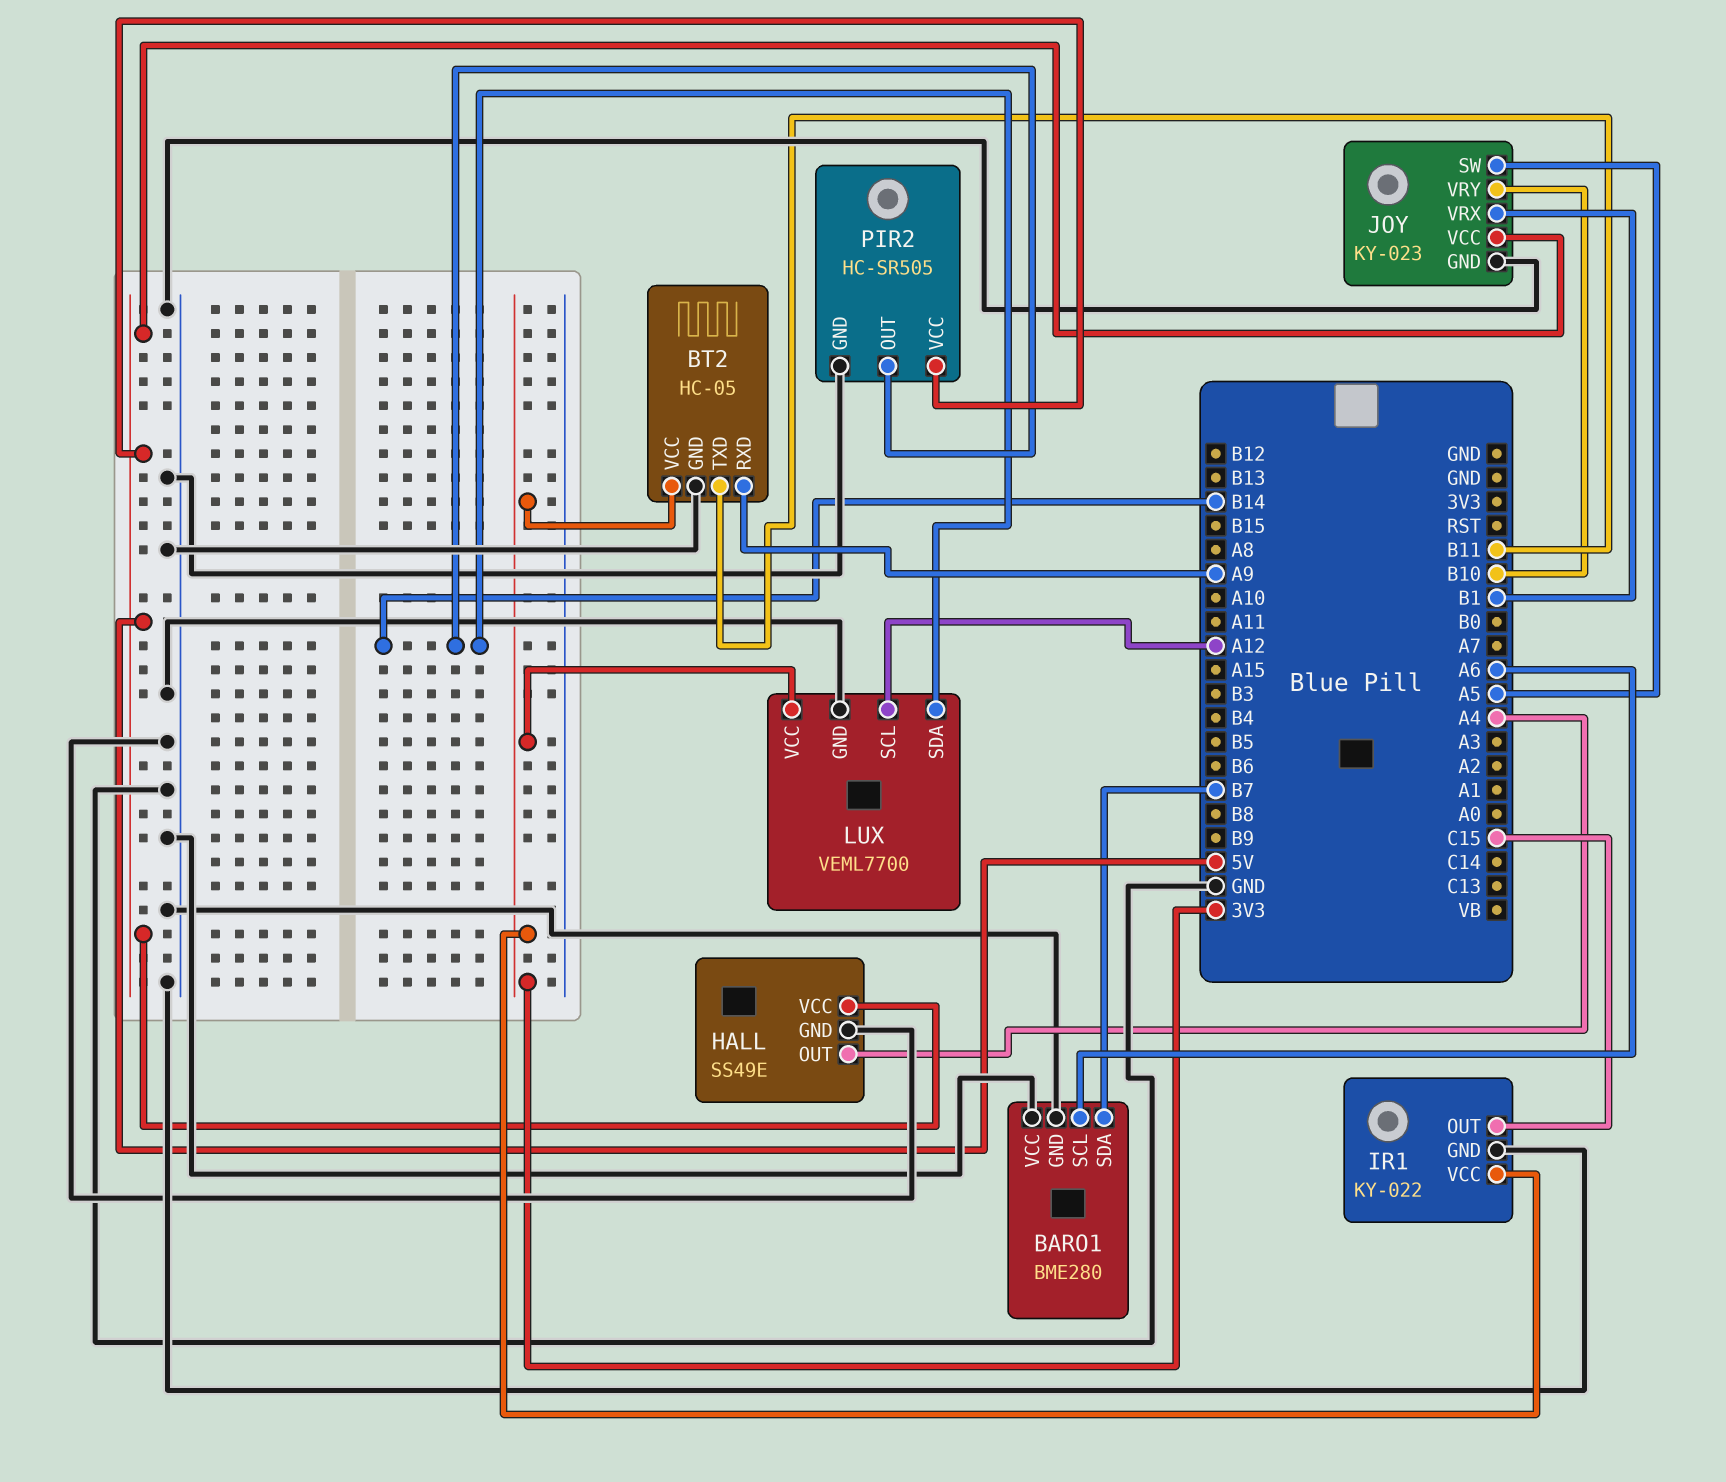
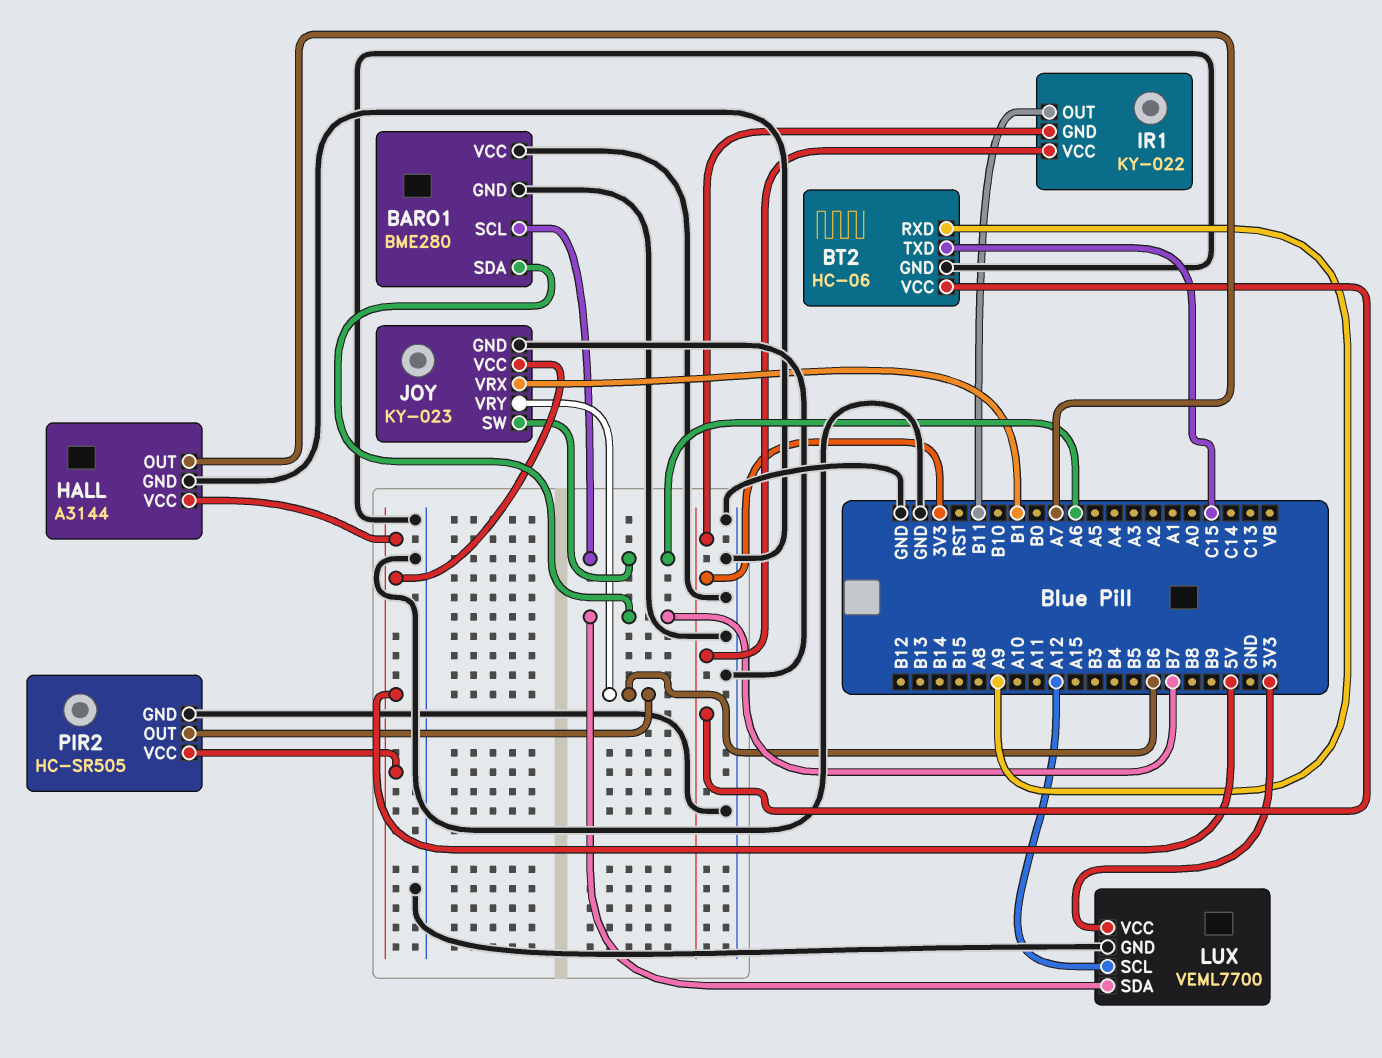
BT2: HC-05 -> HC-06
BT2 pin TXD: B11 -> C15
HALL: SS49E -> A3144
HALL pin OUT: A4 -> A7
IR1 pin GND: GND -> 3V3
IR1 pin OUT: C15 -> B11
JOY pin SW: A5 -> A6
JOY pin VRY: B10 -> B6
LUX pin SDA: B14 -> B7
PIR2 pin OUT: B14 -> B6

